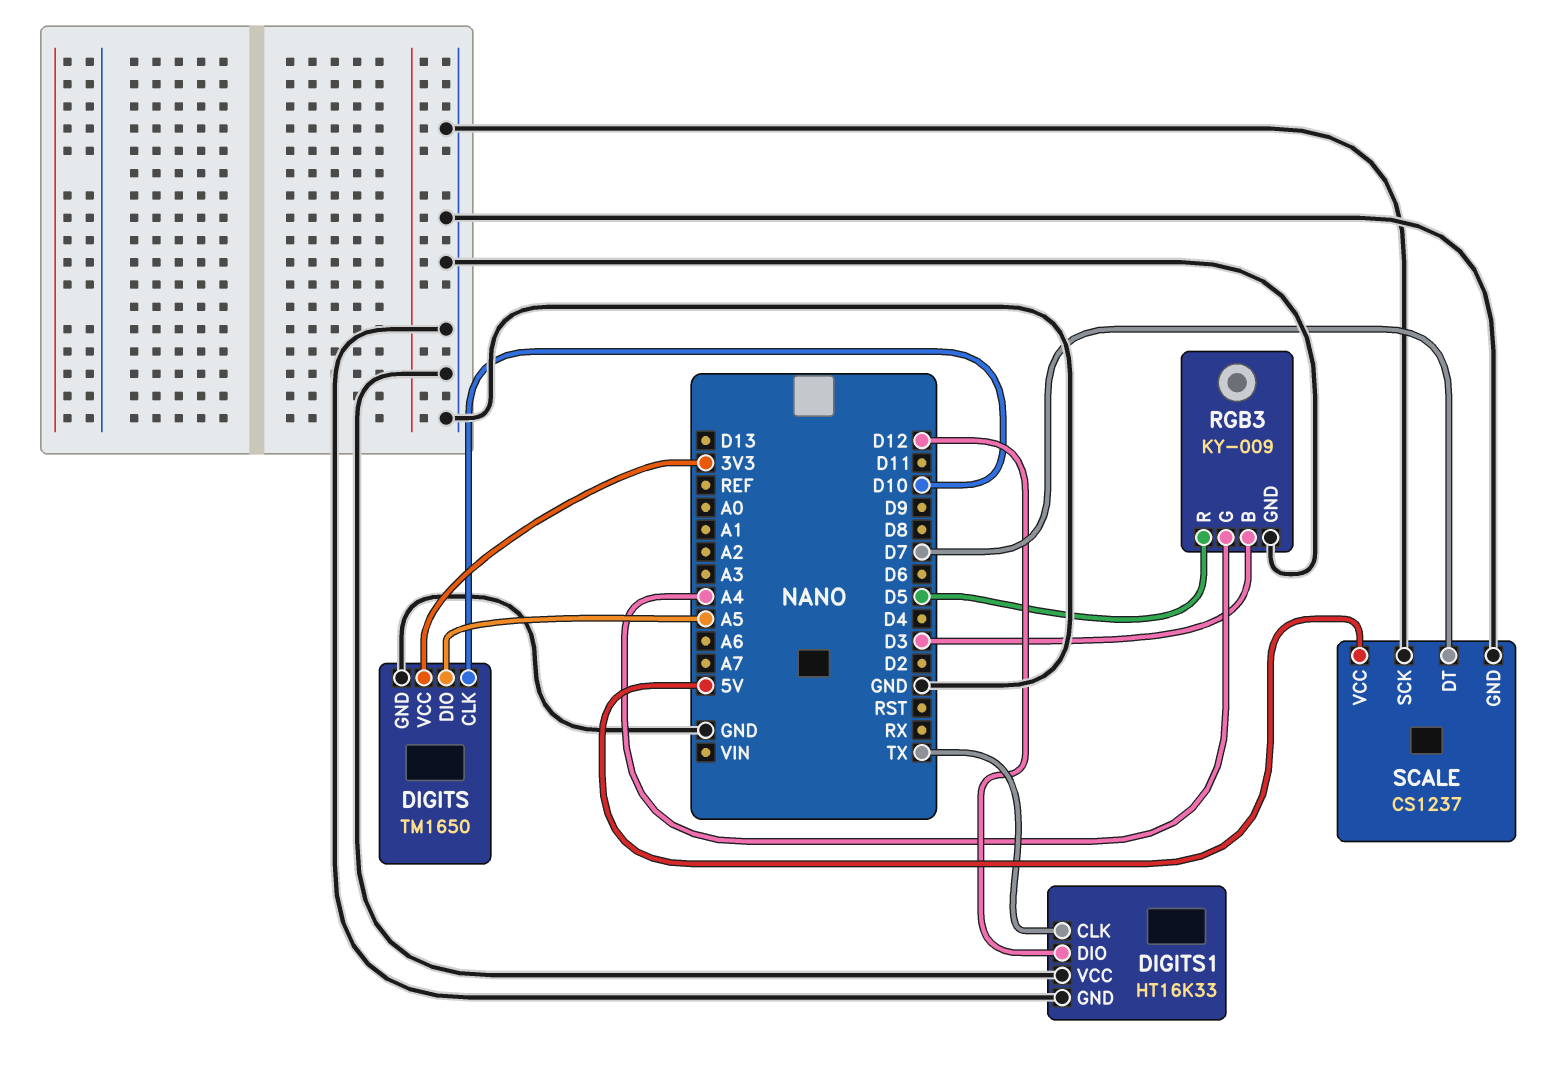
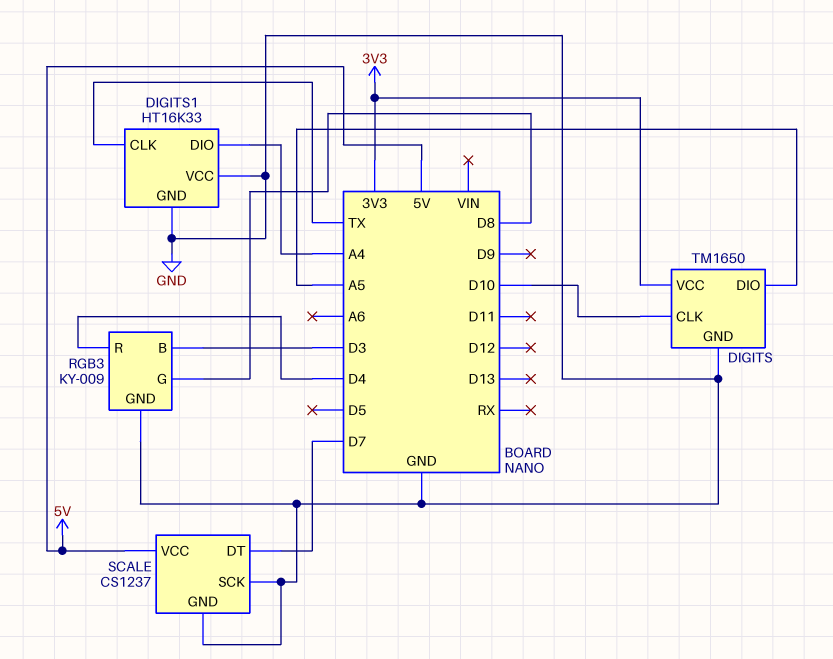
DIGITS1 pin DIO: D12 -> A4
RGB3 pin G: A4 -> D8
RGB3 pin R: D5 -> D4

